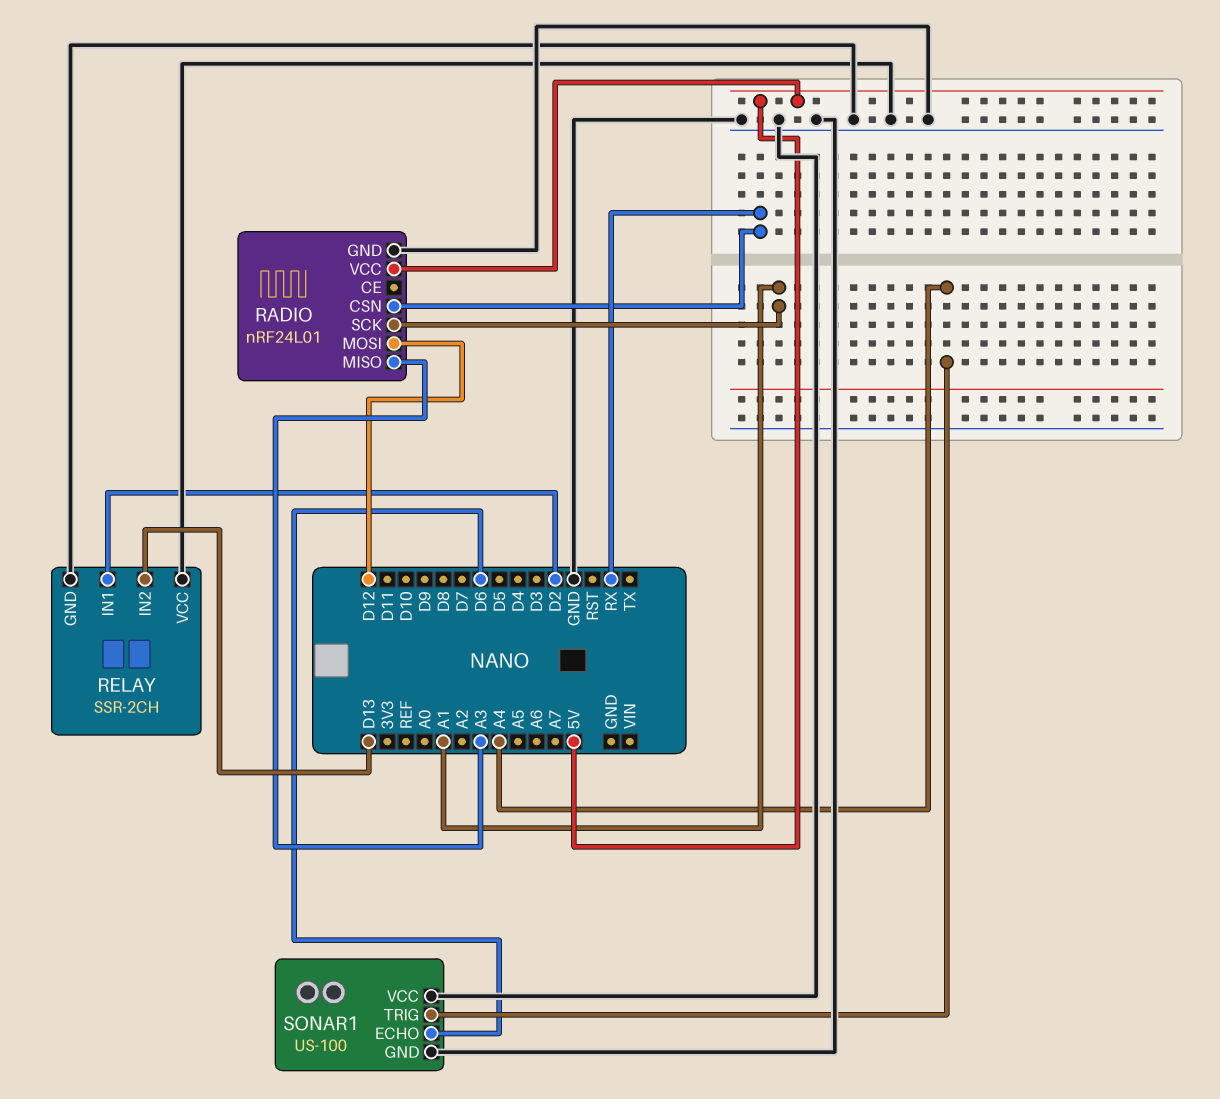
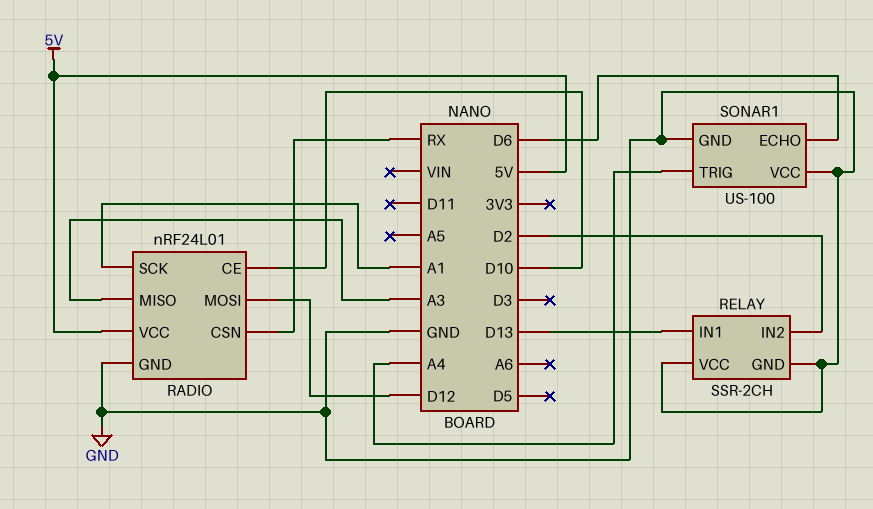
RADIO pin CE: none -> D10
RELAY pin IN1: D2 -> D13
RELAY pin IN2: D13 -> D2

